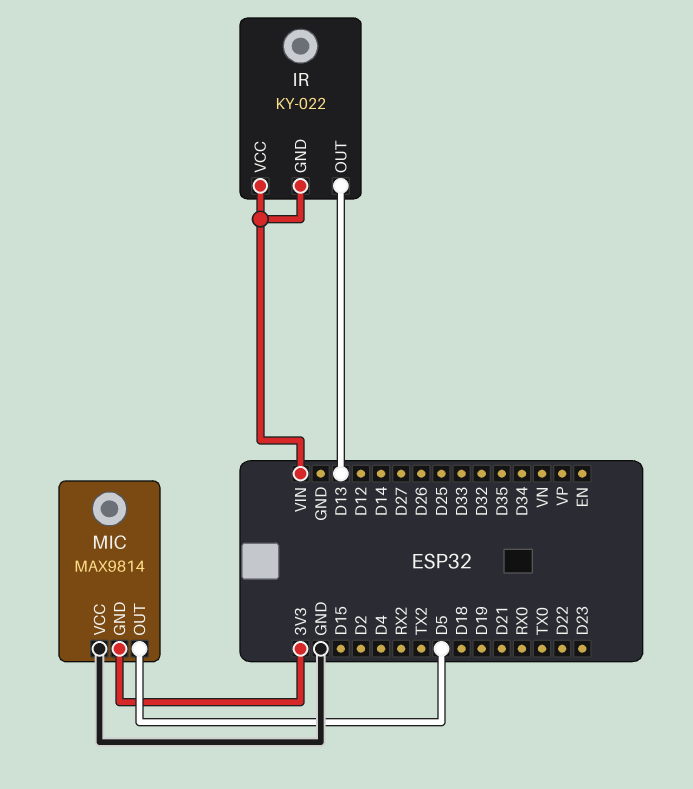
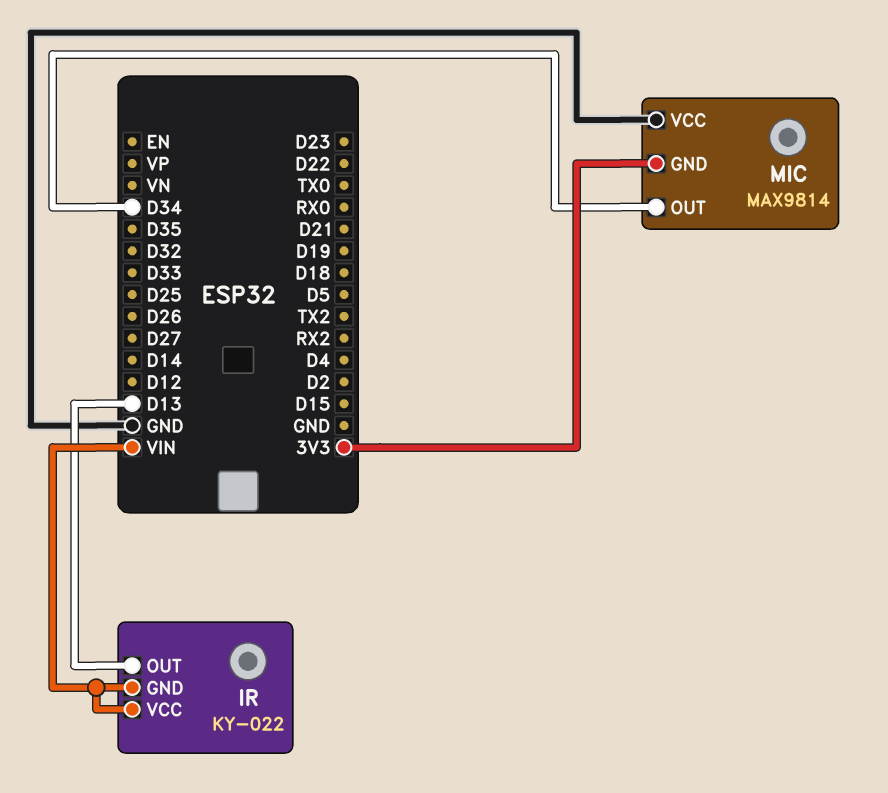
MIC pin OUT: D5 -> D34

